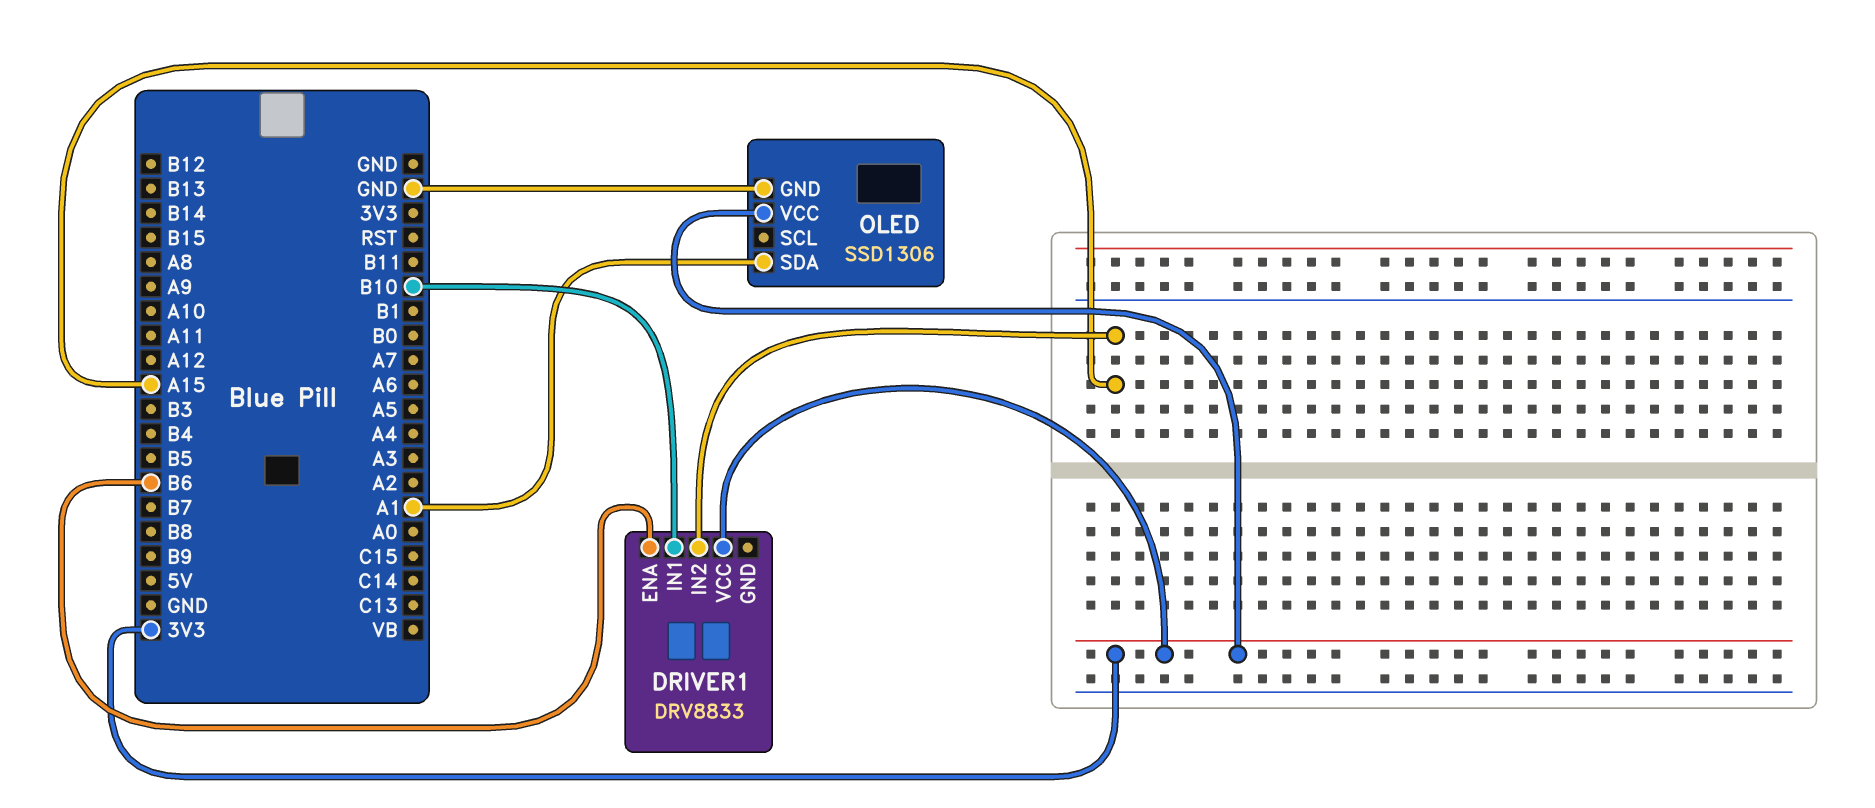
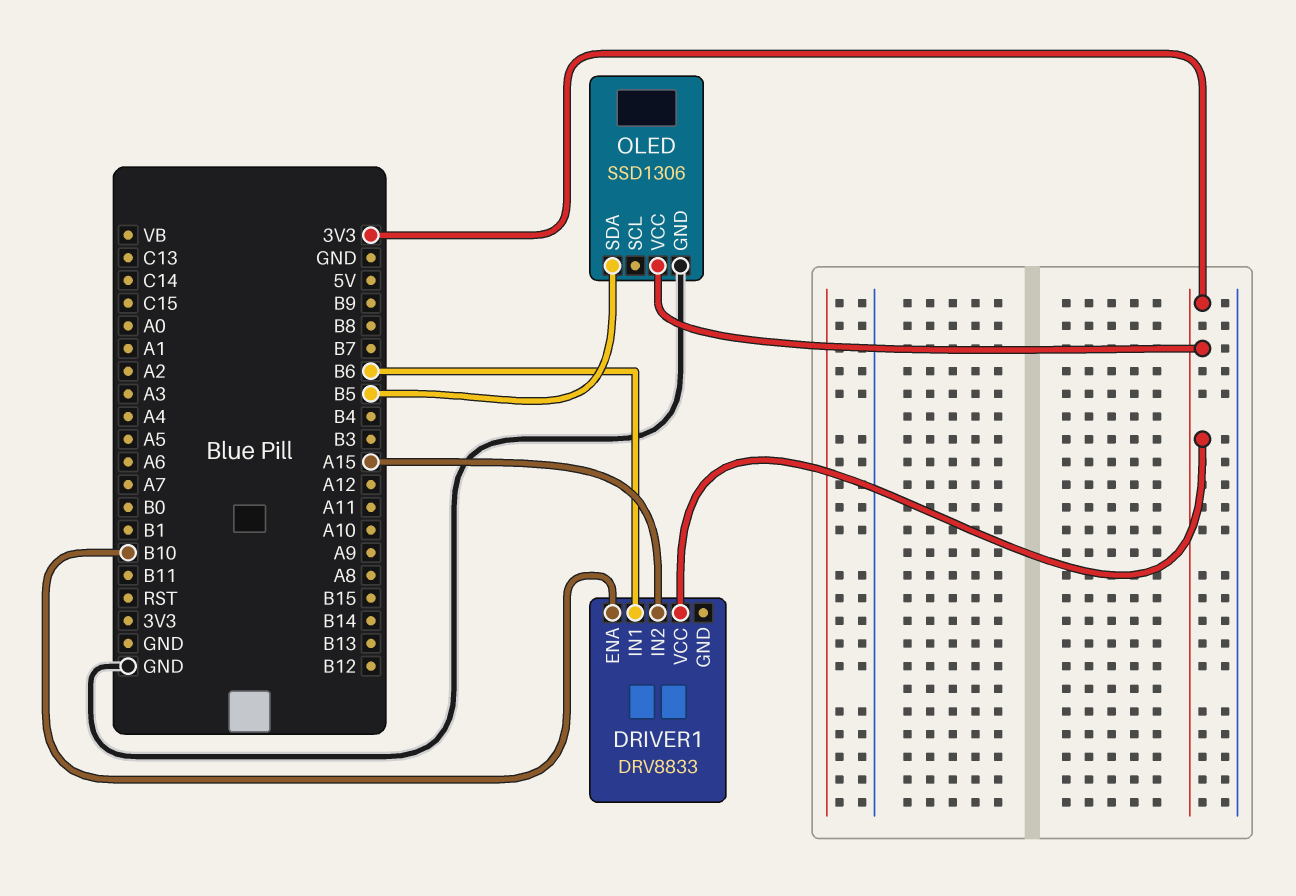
DRIVER1 pin ENA: B6 -> B10
DRIVER1 pin IN1: B10 -> B6
OLED pin SDA: A1 -> B5

